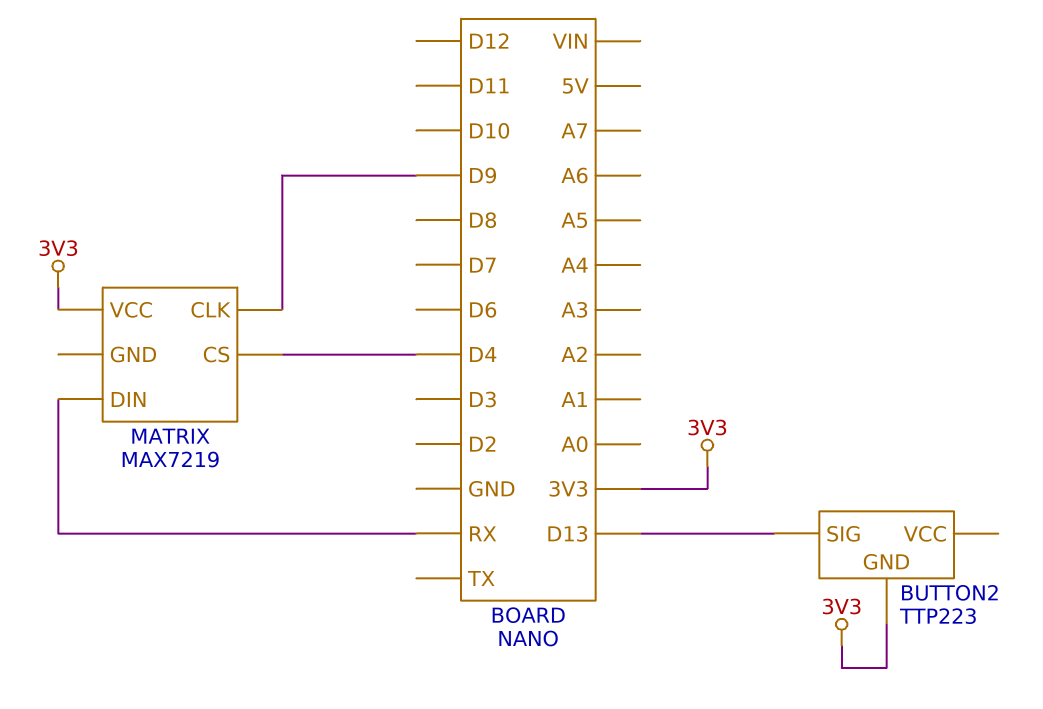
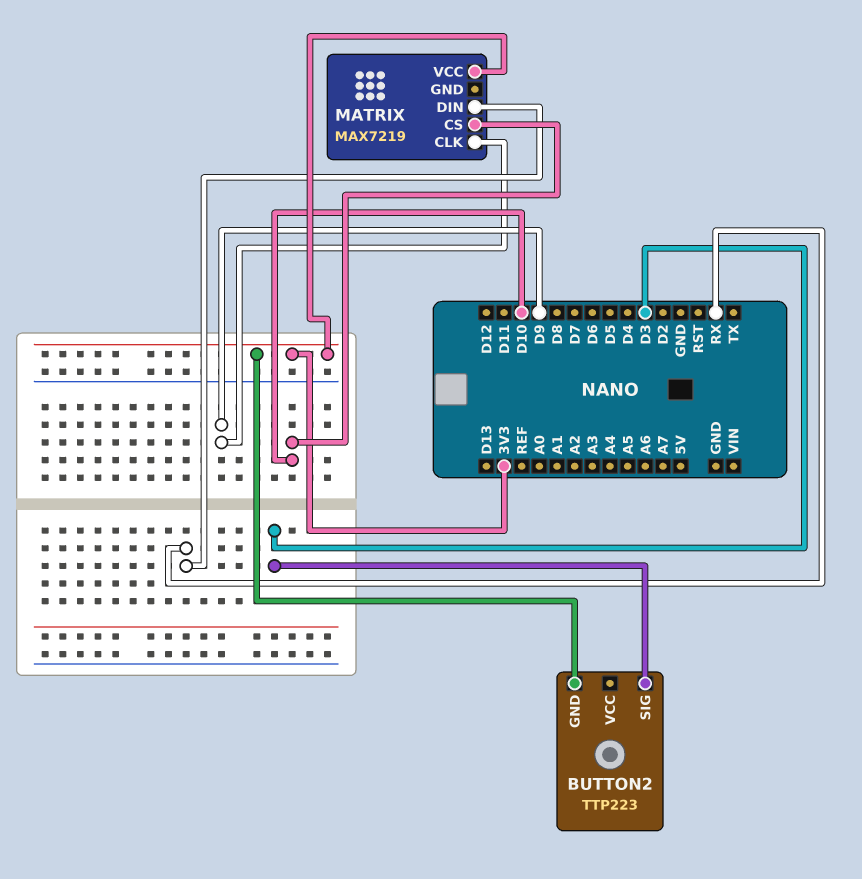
BUTTON2 pin SIG: D13 -> D3
MATRIX pin CS: D4 -> D10

